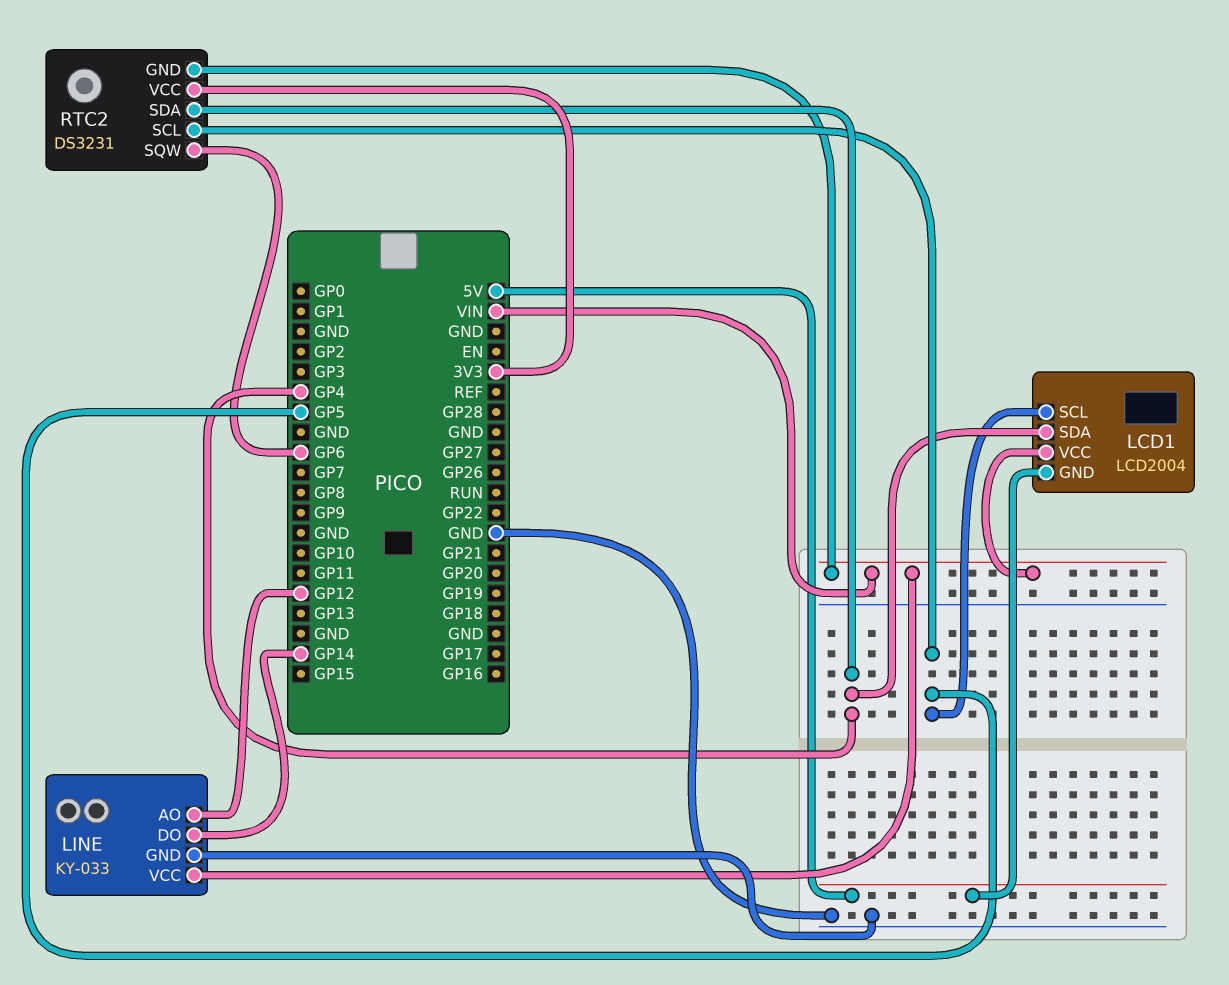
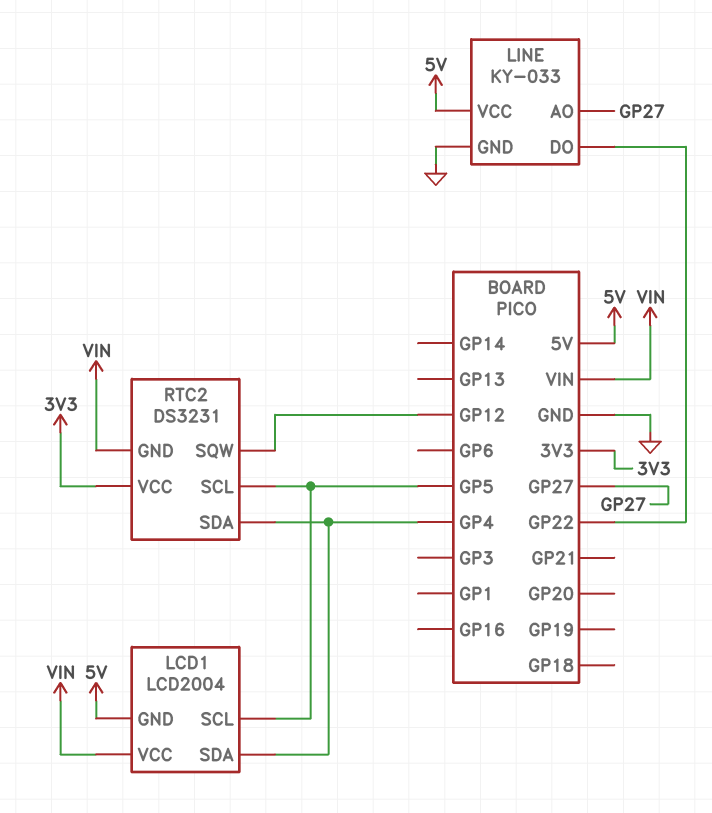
LINE pin AO: GP12 -> GP27
LINE pin DO: GP14 -> GP22
LINE pin VCC: VIN -> 5V
RTC2 pin SQW: GP6 -> GP12

